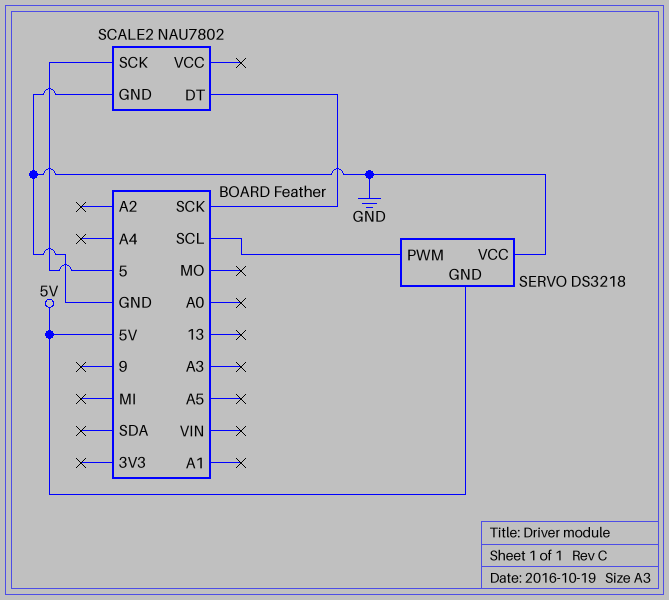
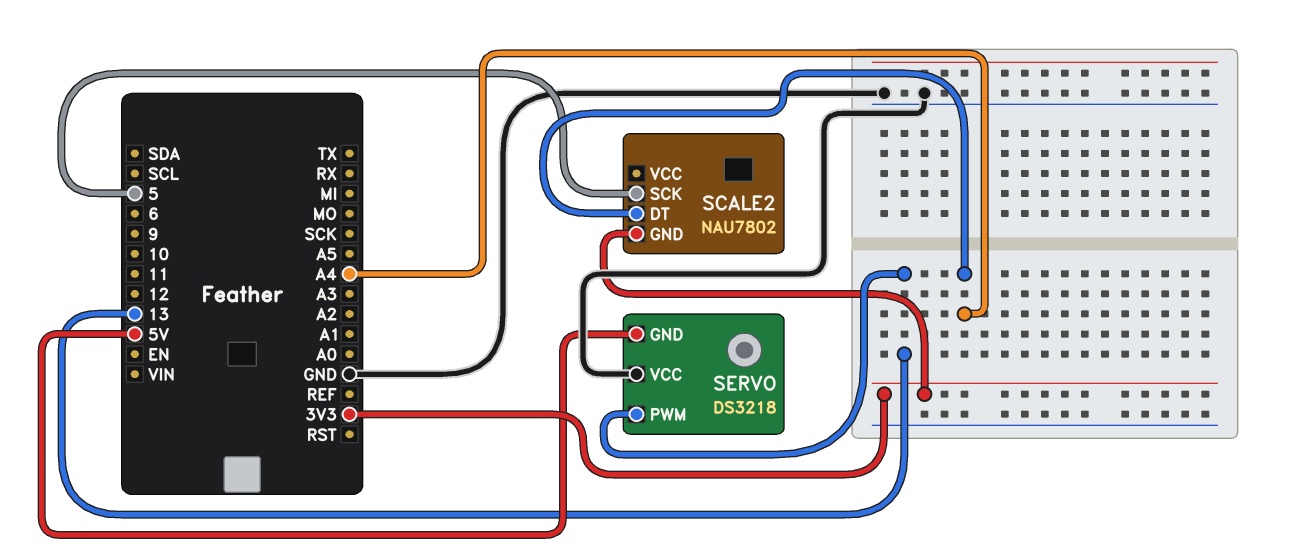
SCALE2 pin DT: SCK -> A4
SCALE2 pin GND: GND -> 3V3
SERVO pin PWM: SCL -> 13

